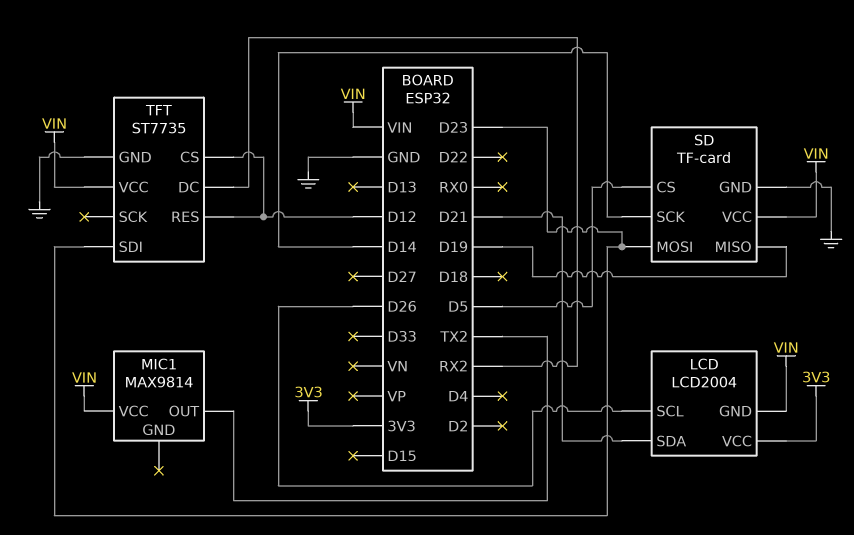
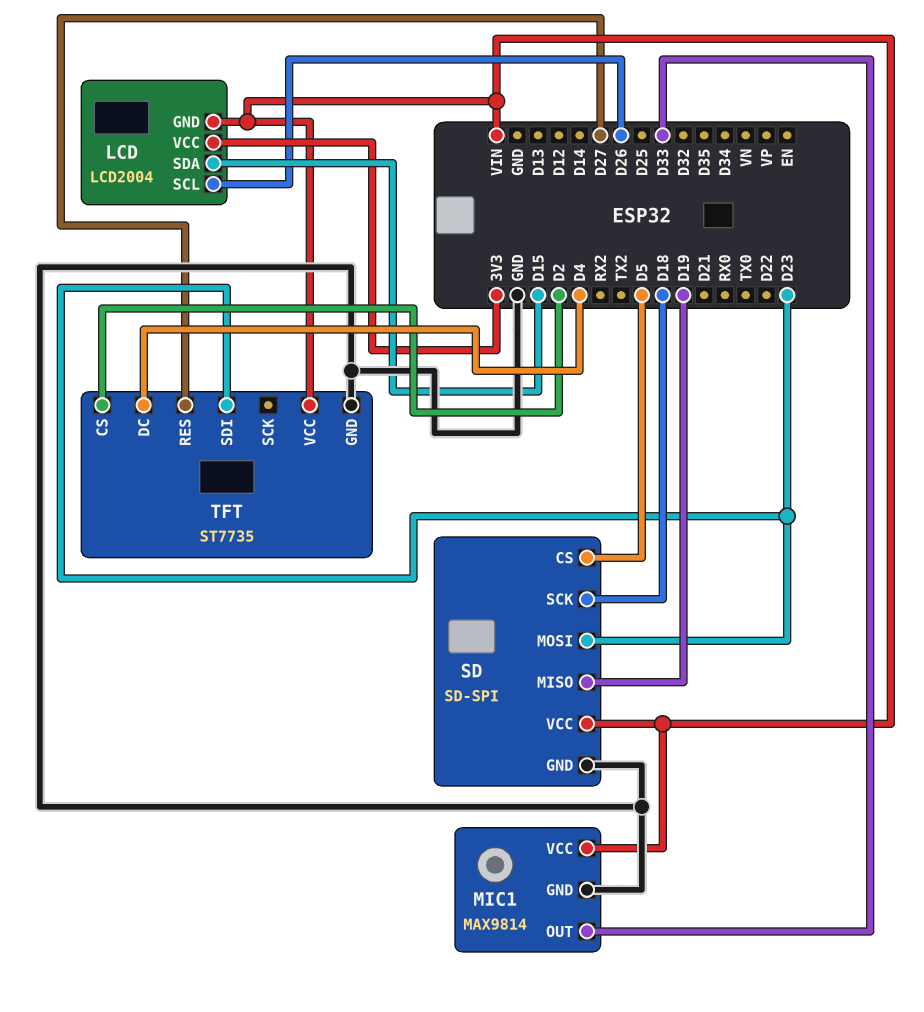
LCD pin SDA: D21 -> D15
MIC1 pin GND: none -> GND
MIC1 pin OUT: TX2 -> D33
SD: TF-card -> SD-SPI
SD pin SCK: D14 -> D18
TFT pin CS: D12 -> D2
TFT pin DC: RX2 -> D4
TFT pin RES: D12 -> D27

